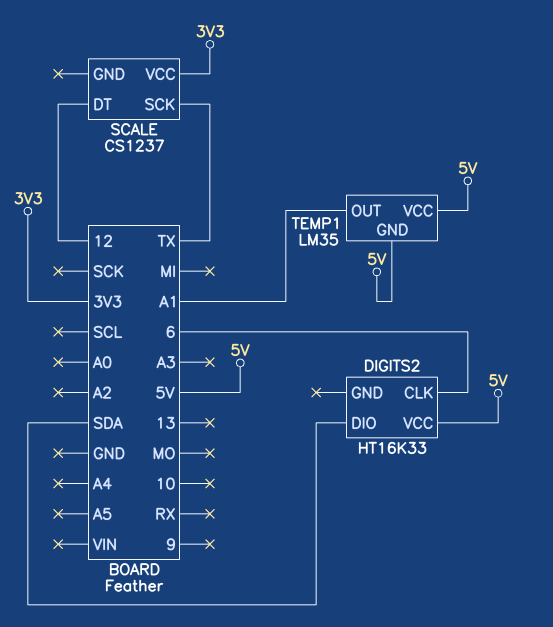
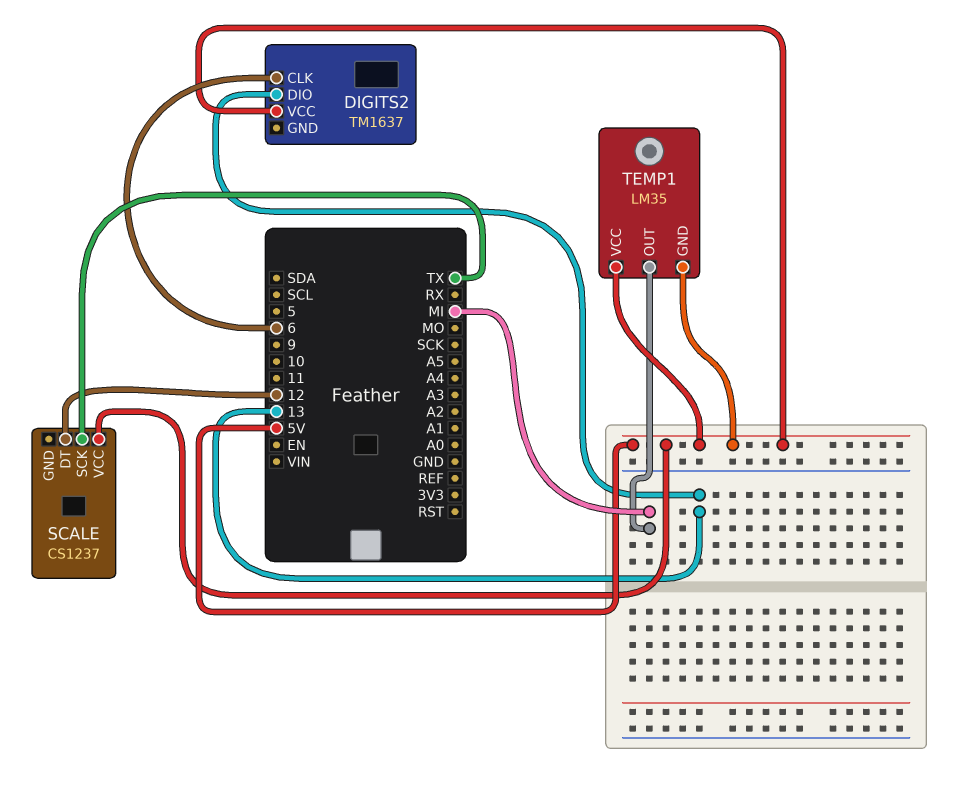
DIGITS2: HT16K33 -> TM1637
DIGITS2 pin DIO: SDA -> 13
SCALE pin VCC: 3V3 -> 5V
TEMP1 pin OUT: A1 -> MI

